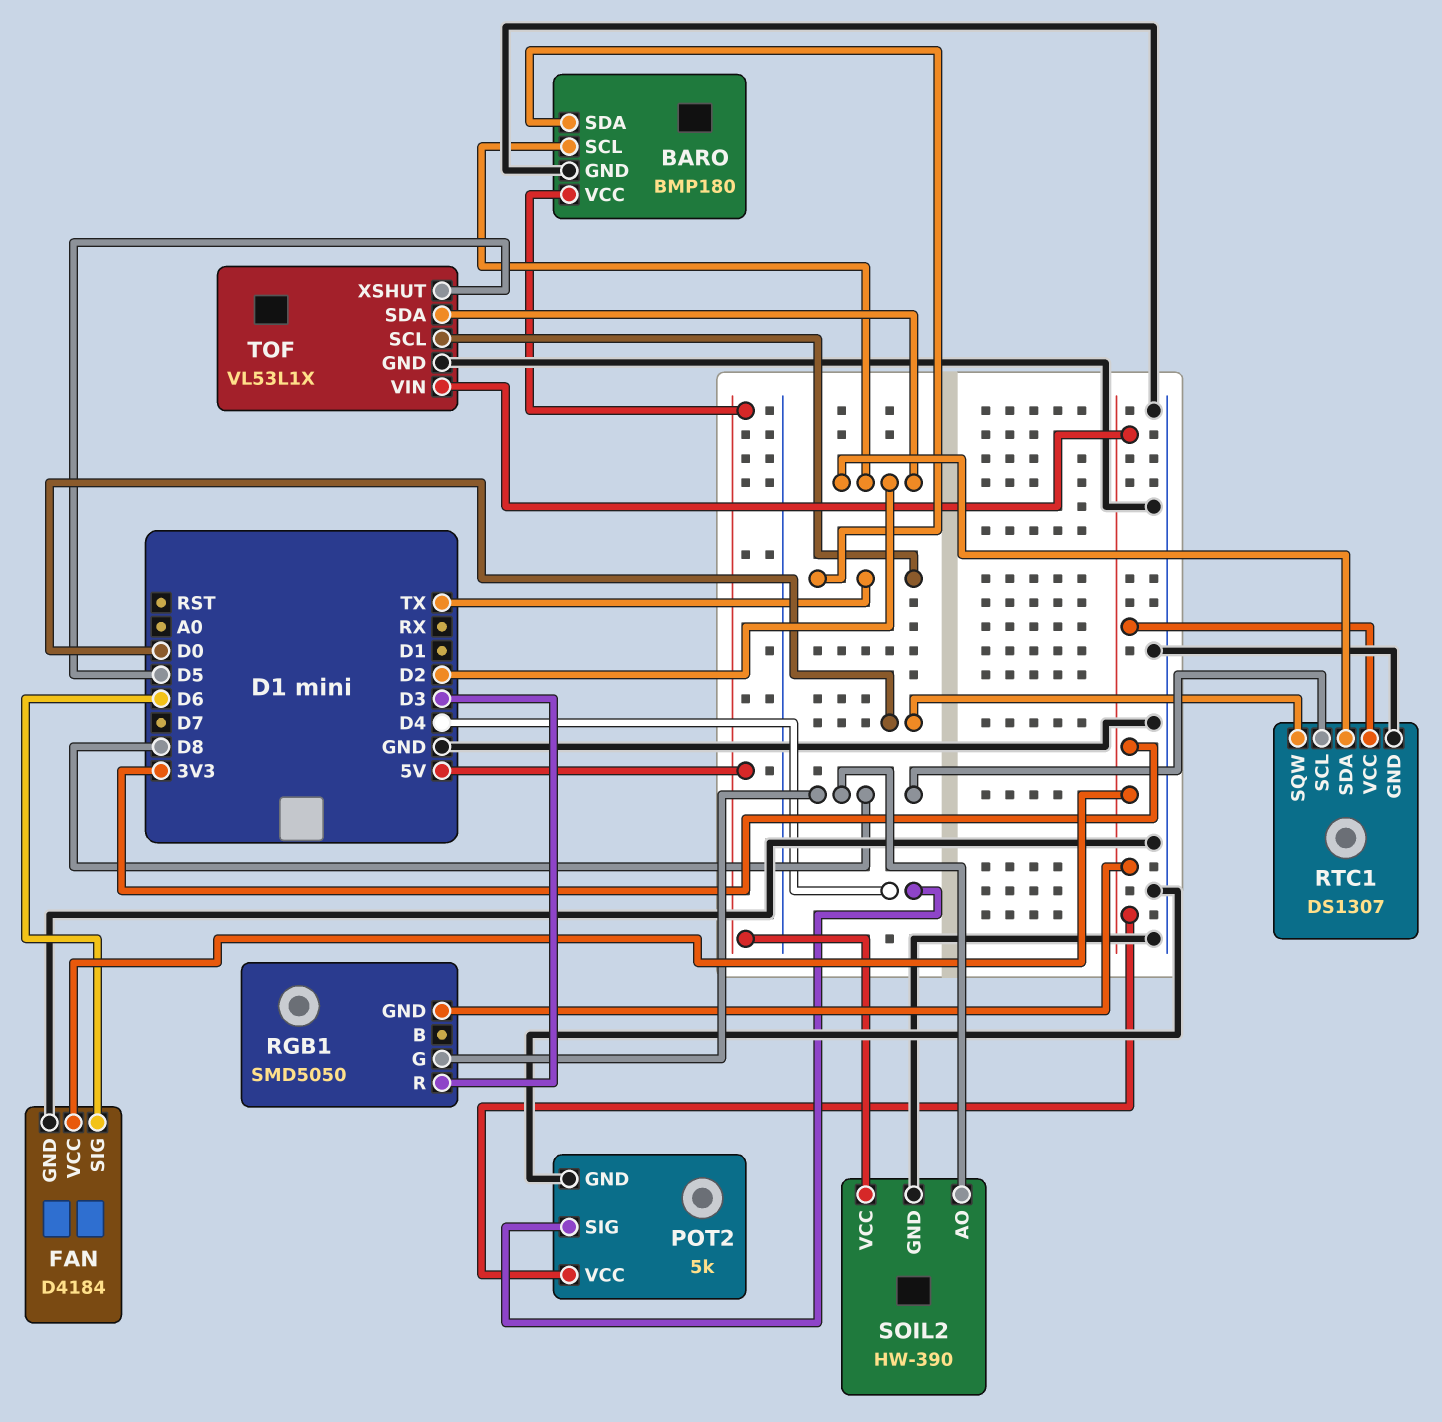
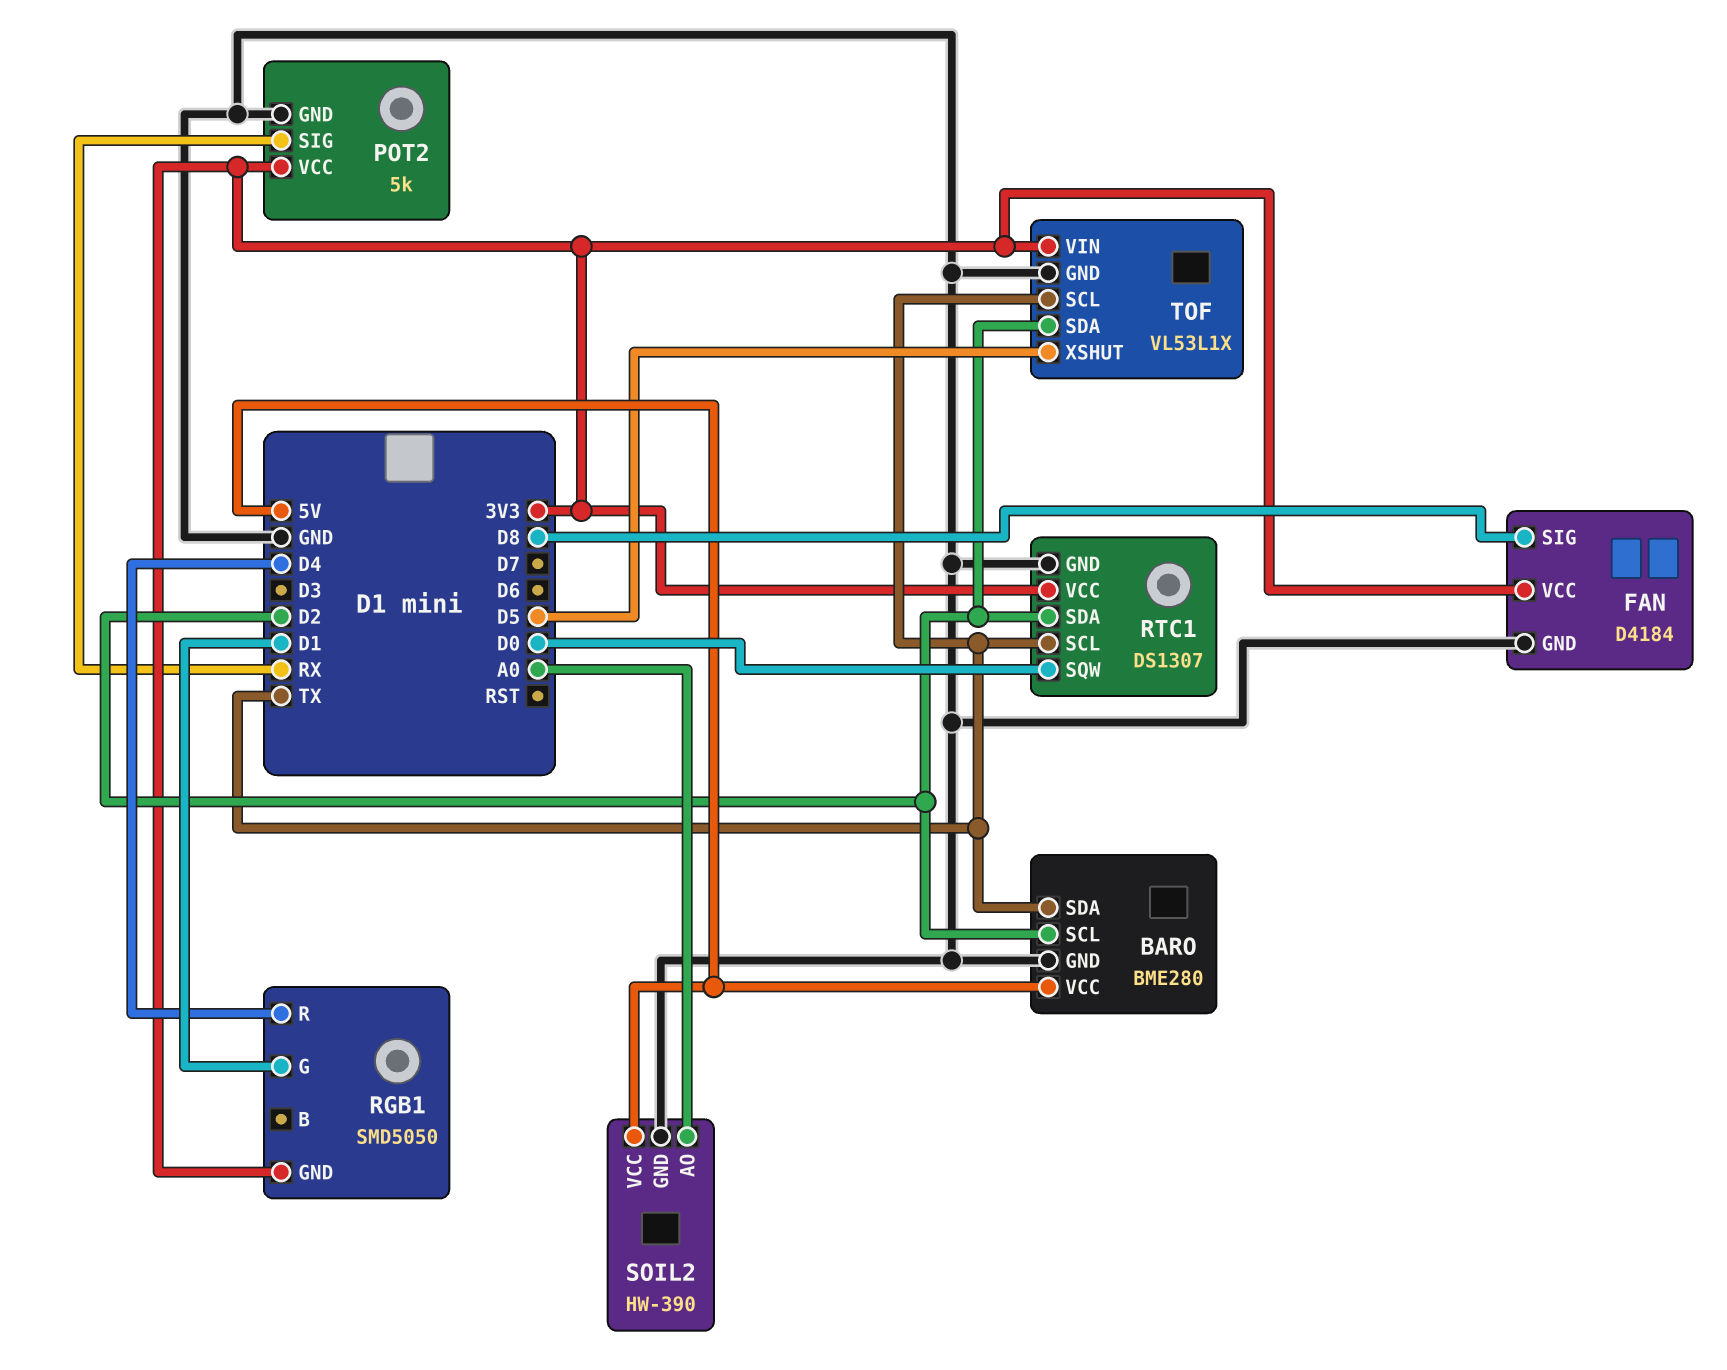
BARO: BMP180 -> BME280
FAN pin SIG: D6 -> D8
POT2 pin SIG: D4 -> RX
RGB1 pin G: D8 -> D1
RGB1 pin R: D3 -> D4
RTC1 pin SCL: D8 -> TX
SOIL2 pin AO: D8 -> A0

